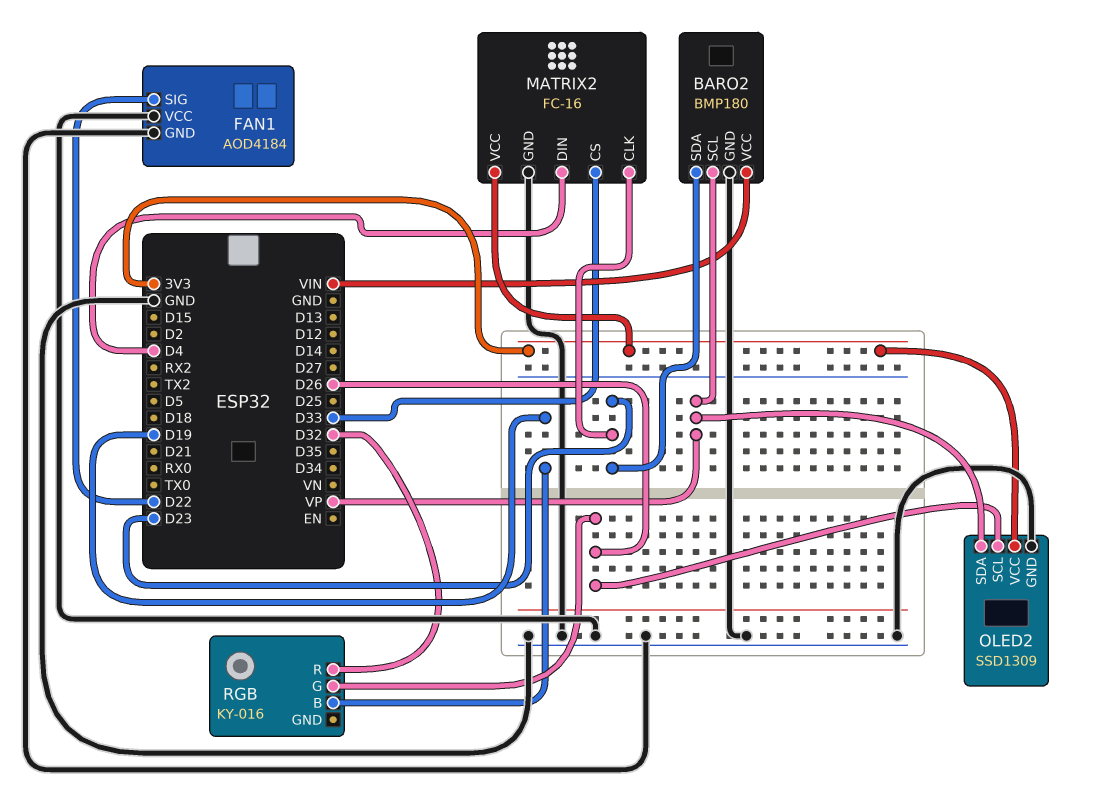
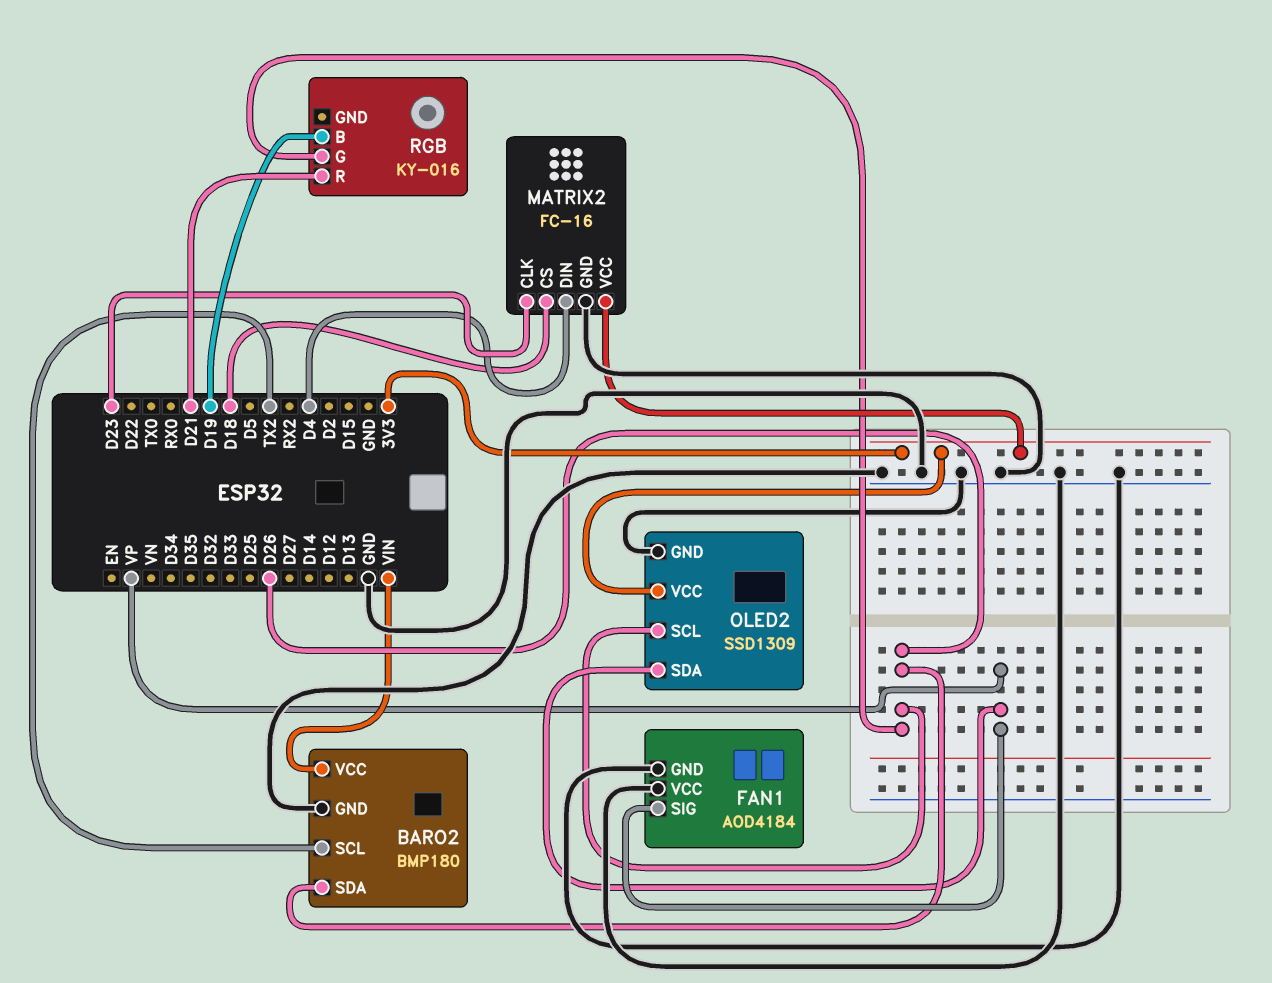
BARO2 pin SCL: VP -> TX2
BARO2 pin SDA: D23 -> D26
FAN1 pin SIG: D22 -> VP
MATRIX2 pin CS: D33 -> D18
RGB pin R: D32 -> D21

